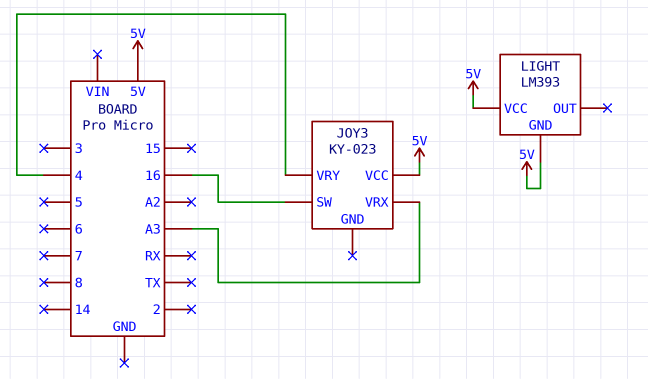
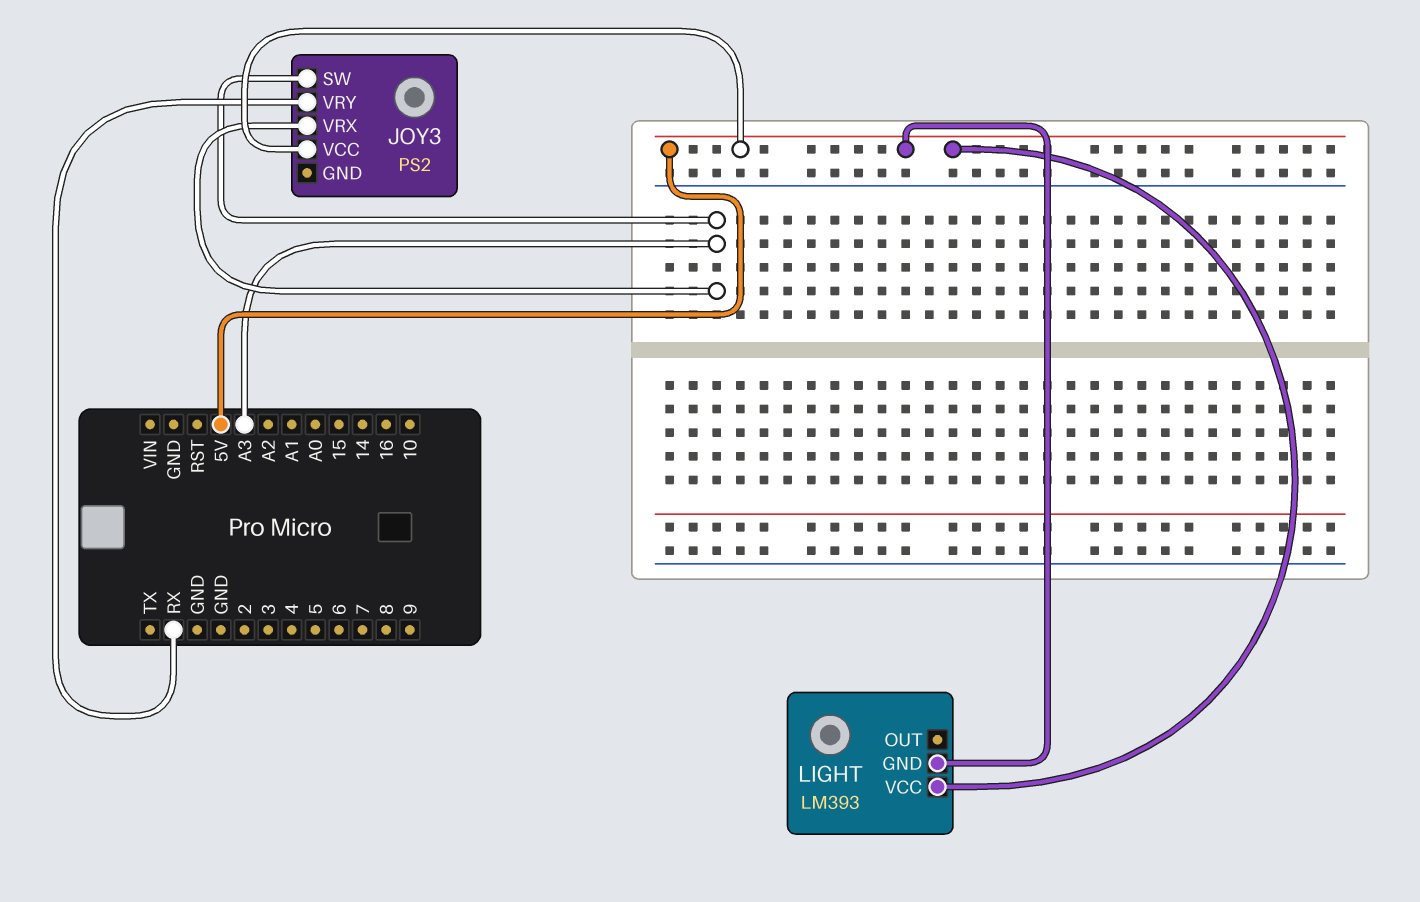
JOY3: KY-023 -> PS2
JOY3 pin SW: 16 -> A3
JOY3 pin VRY: 4 -> RX

